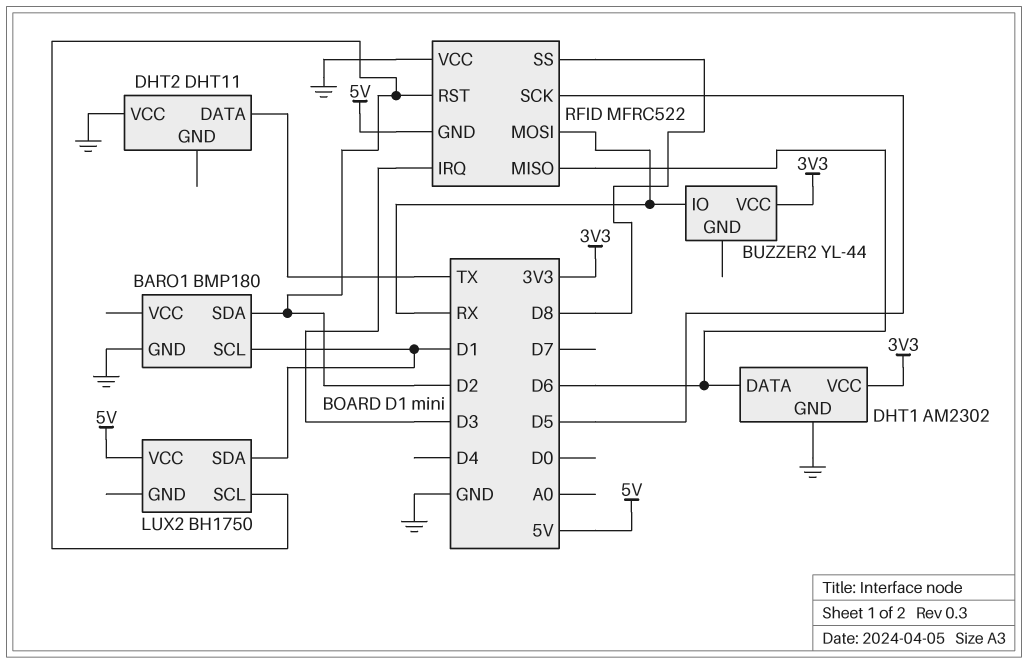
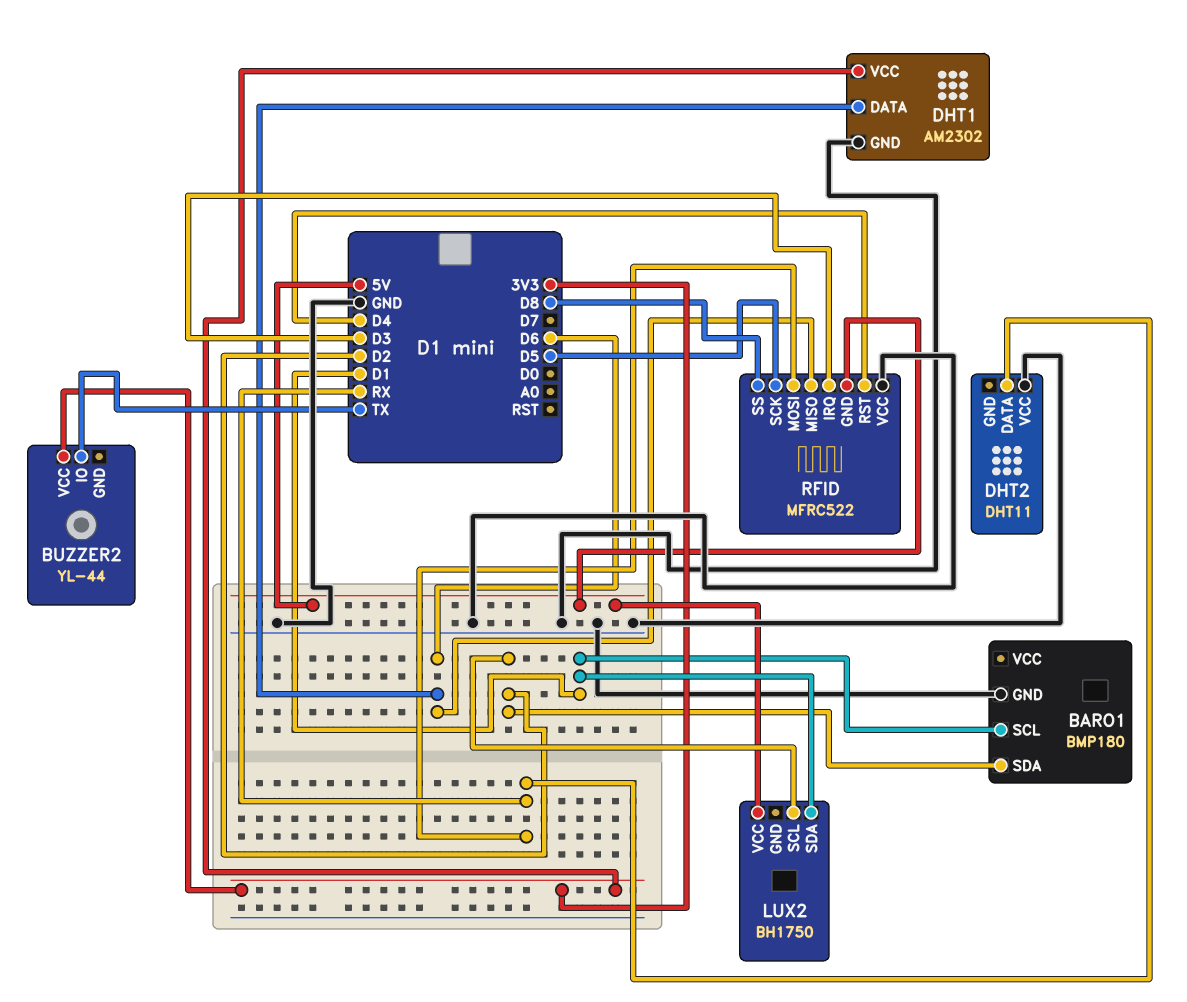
BUZZER2 pin IO: RX -> TX
DHT2 pin DATA: TX -> RX
RFID pin RST: D2 -> D4

